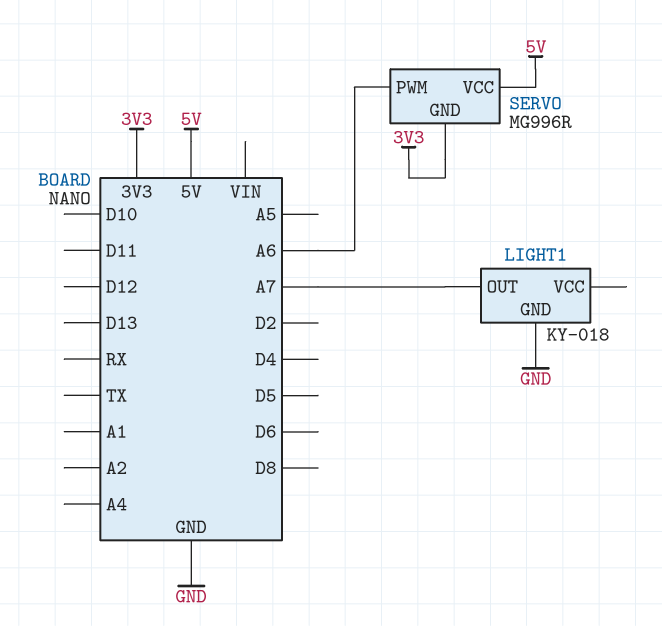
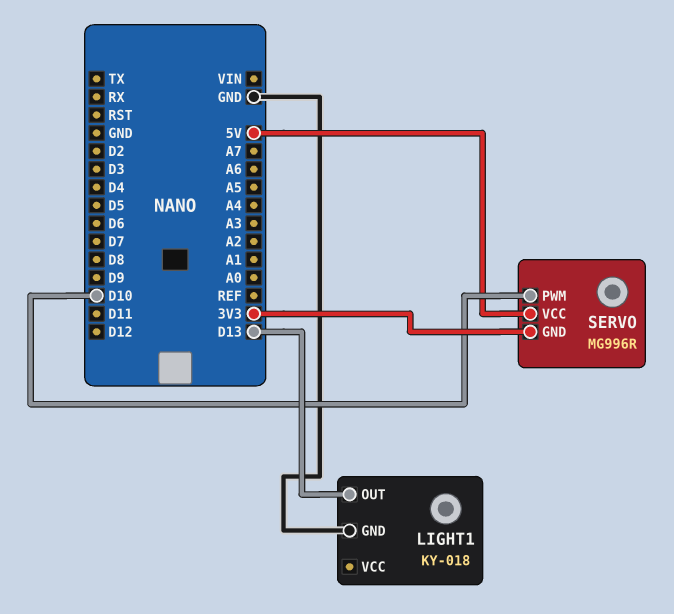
LIGHT1 pin OUT: A7 -> D13
SERVO pin PWM: A6 -> D10

